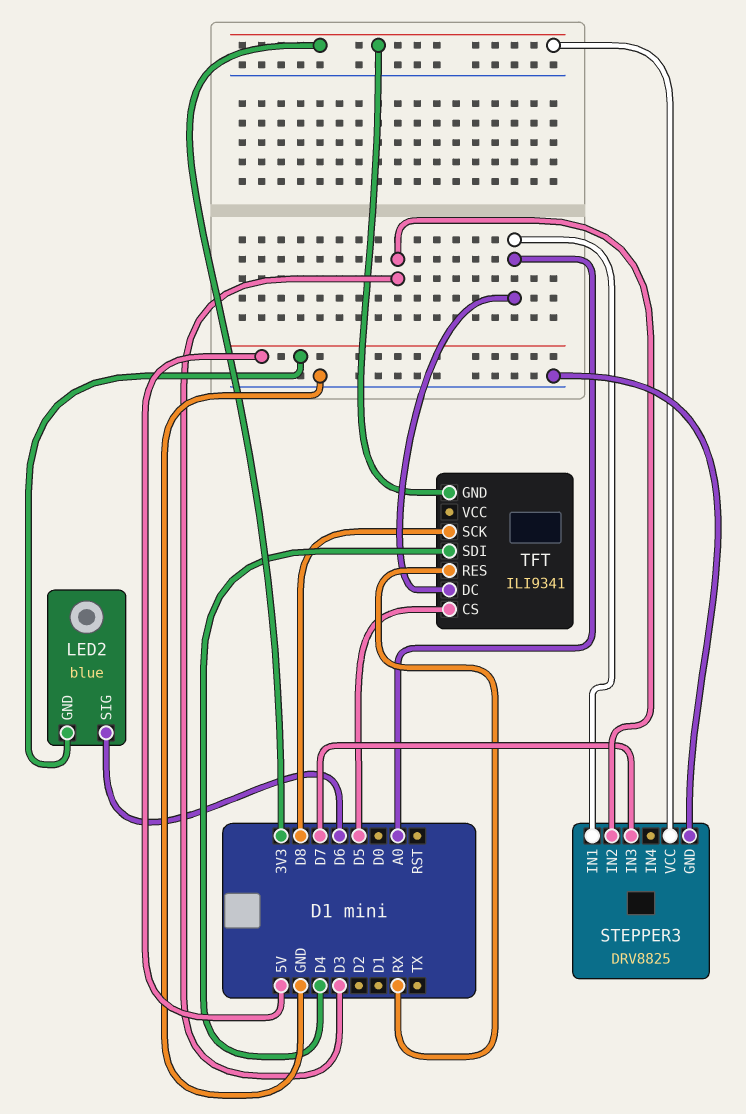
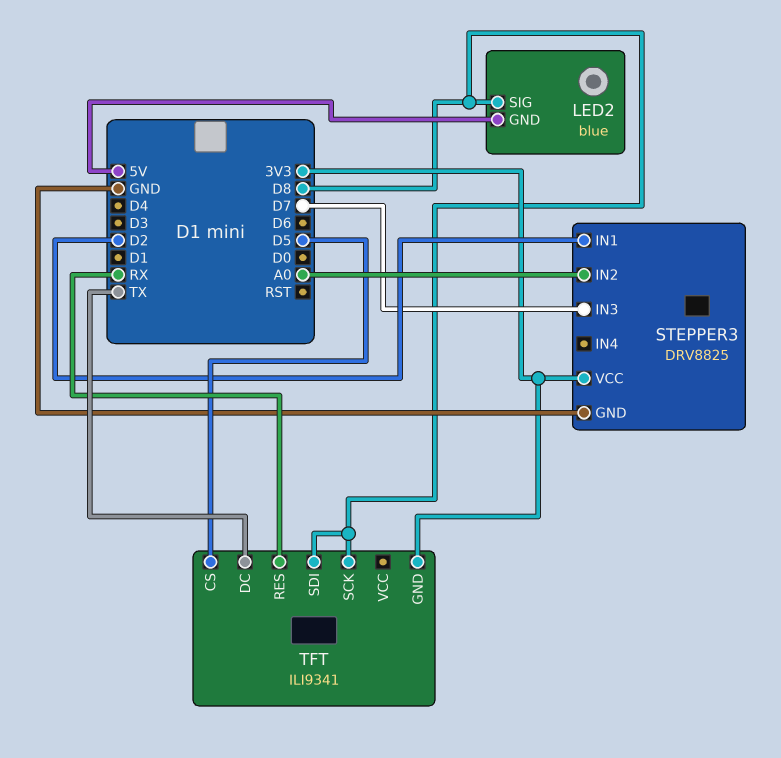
LED2 pin SIG: D6 -> D8
STEPPER3 pin IN1: A0 -> D2
STEPPER3 pin IN2: D3 -> A0
TFT pin DC: A0 -> TX
TFT pin SDI: D4 -> D8

